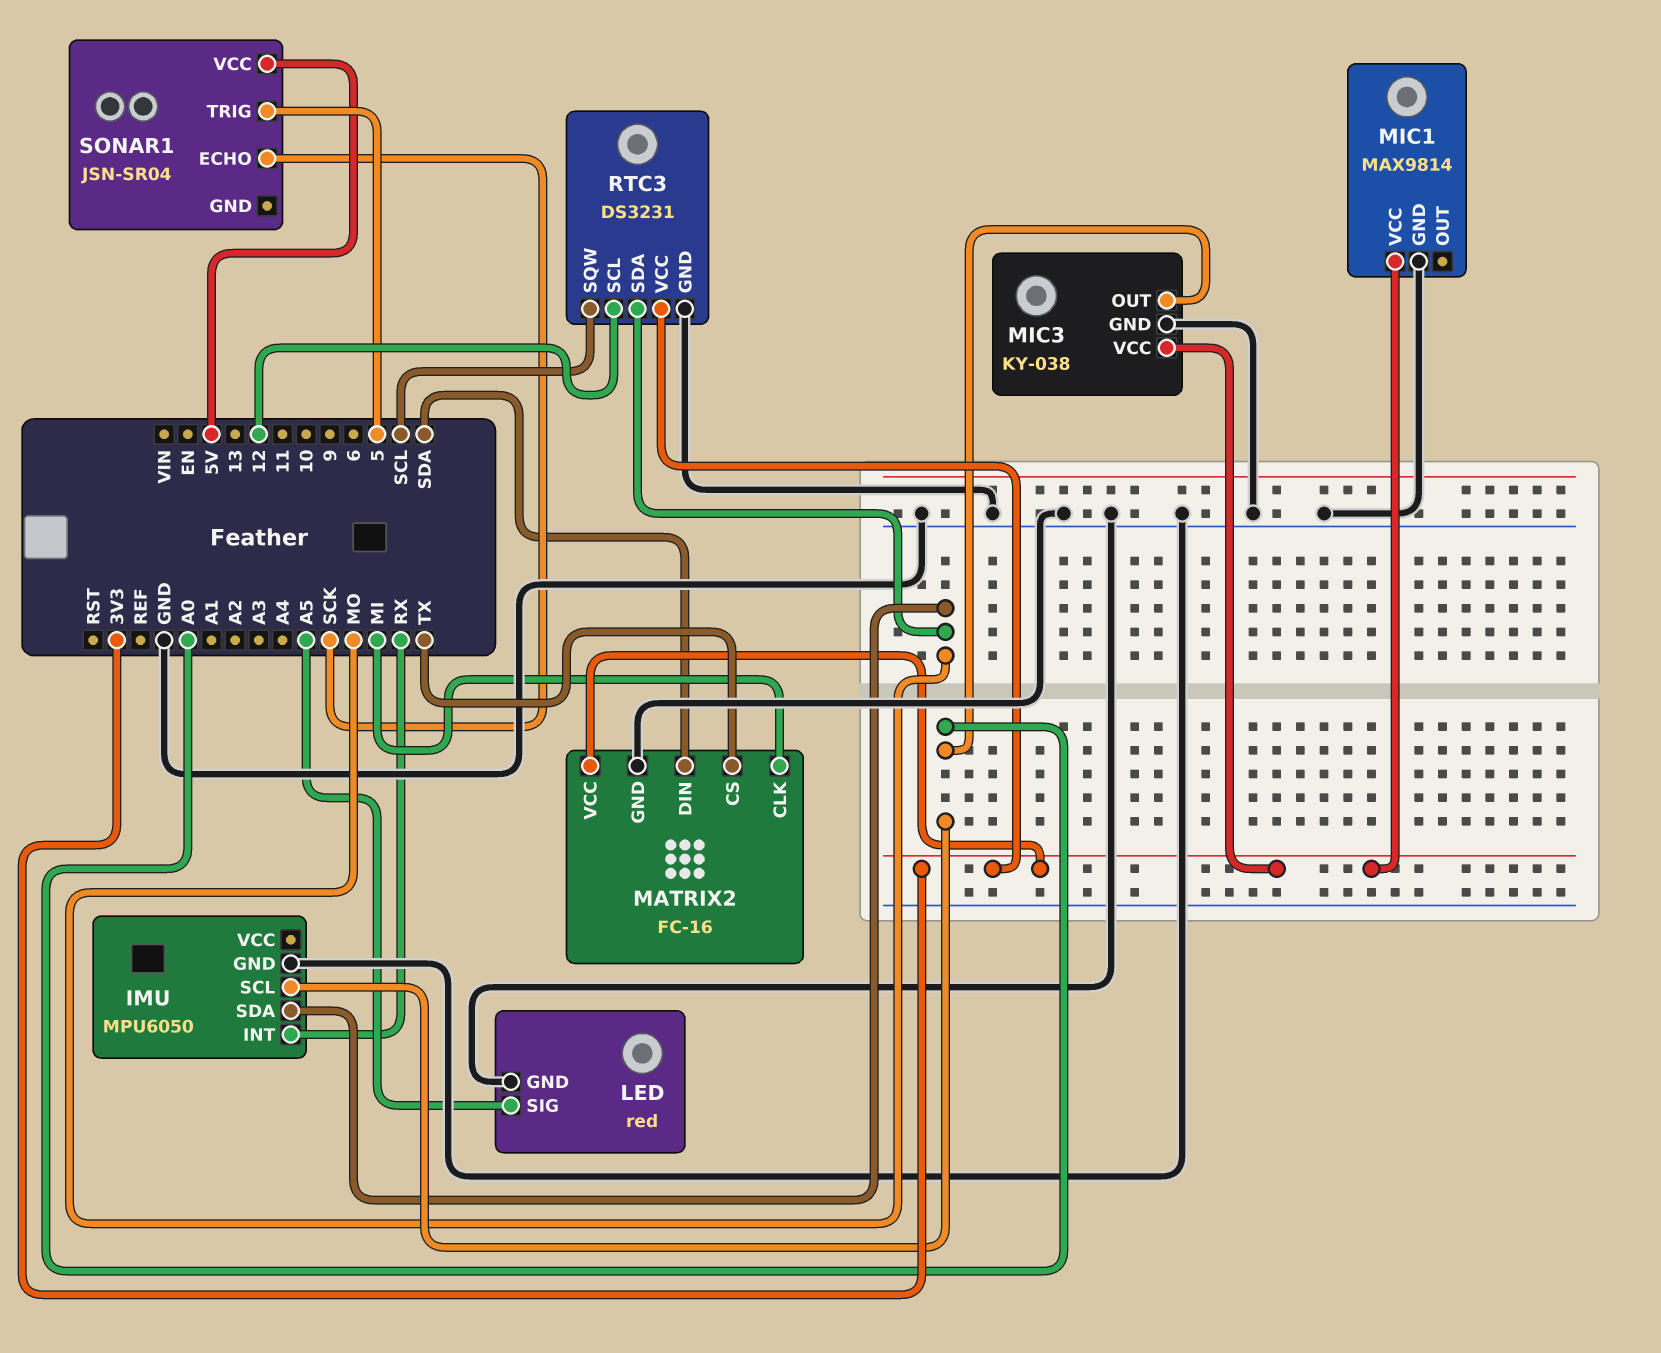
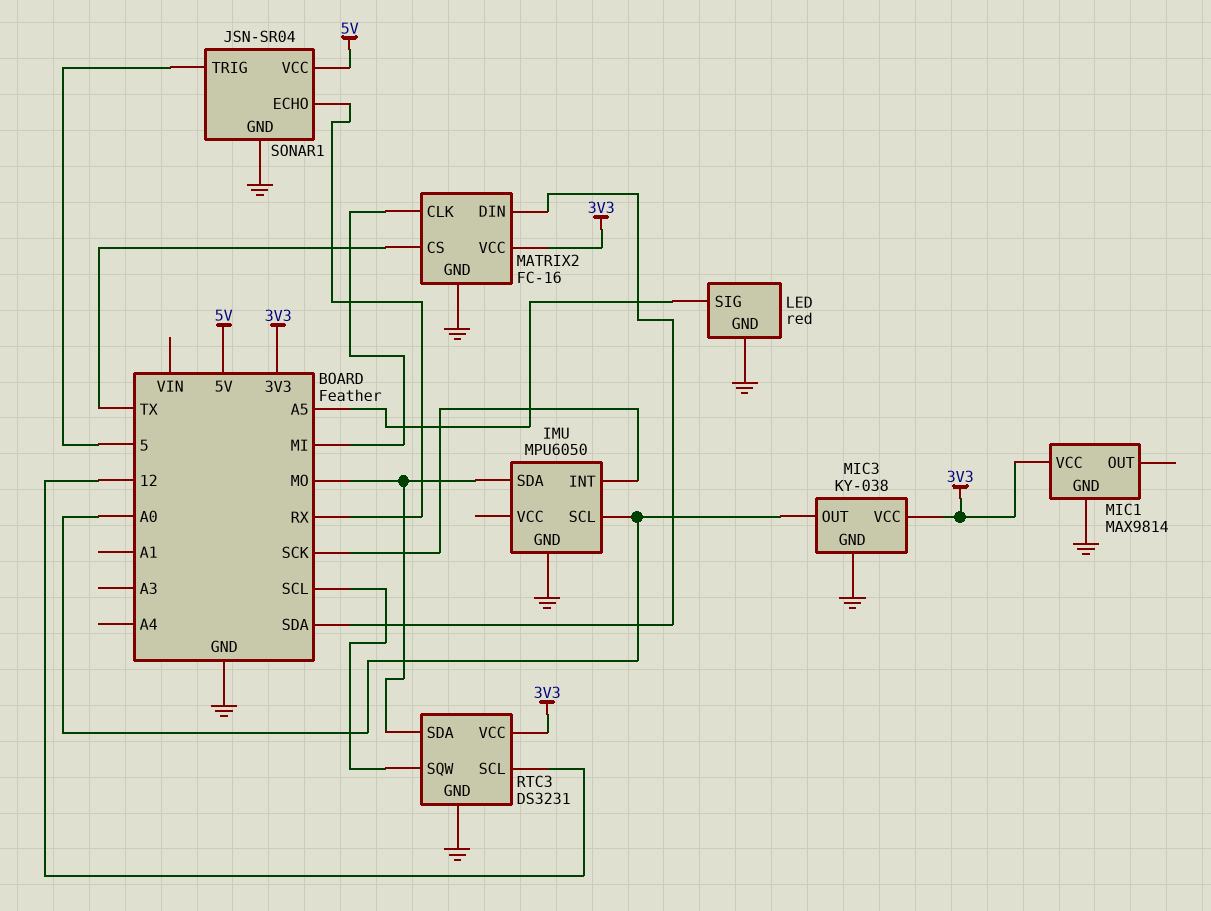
IMU pin INT: RX -> SCK
SONAR1 pin ECHO: SCK -> RX
SONAR1 pin GND: none -> GND

